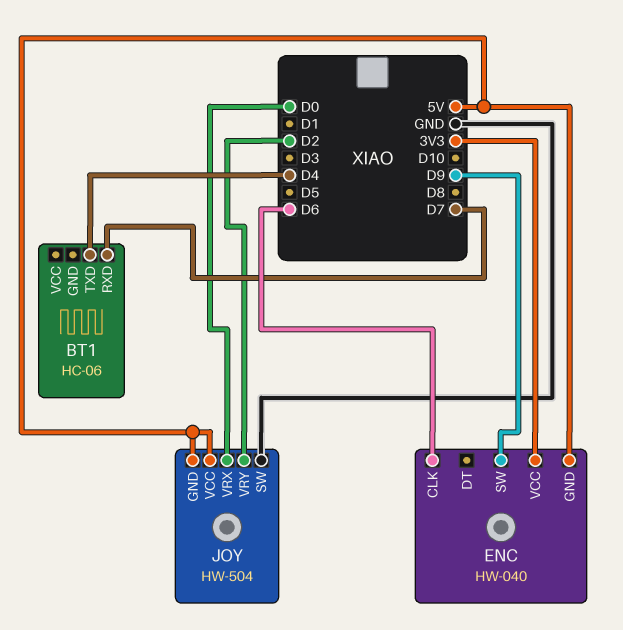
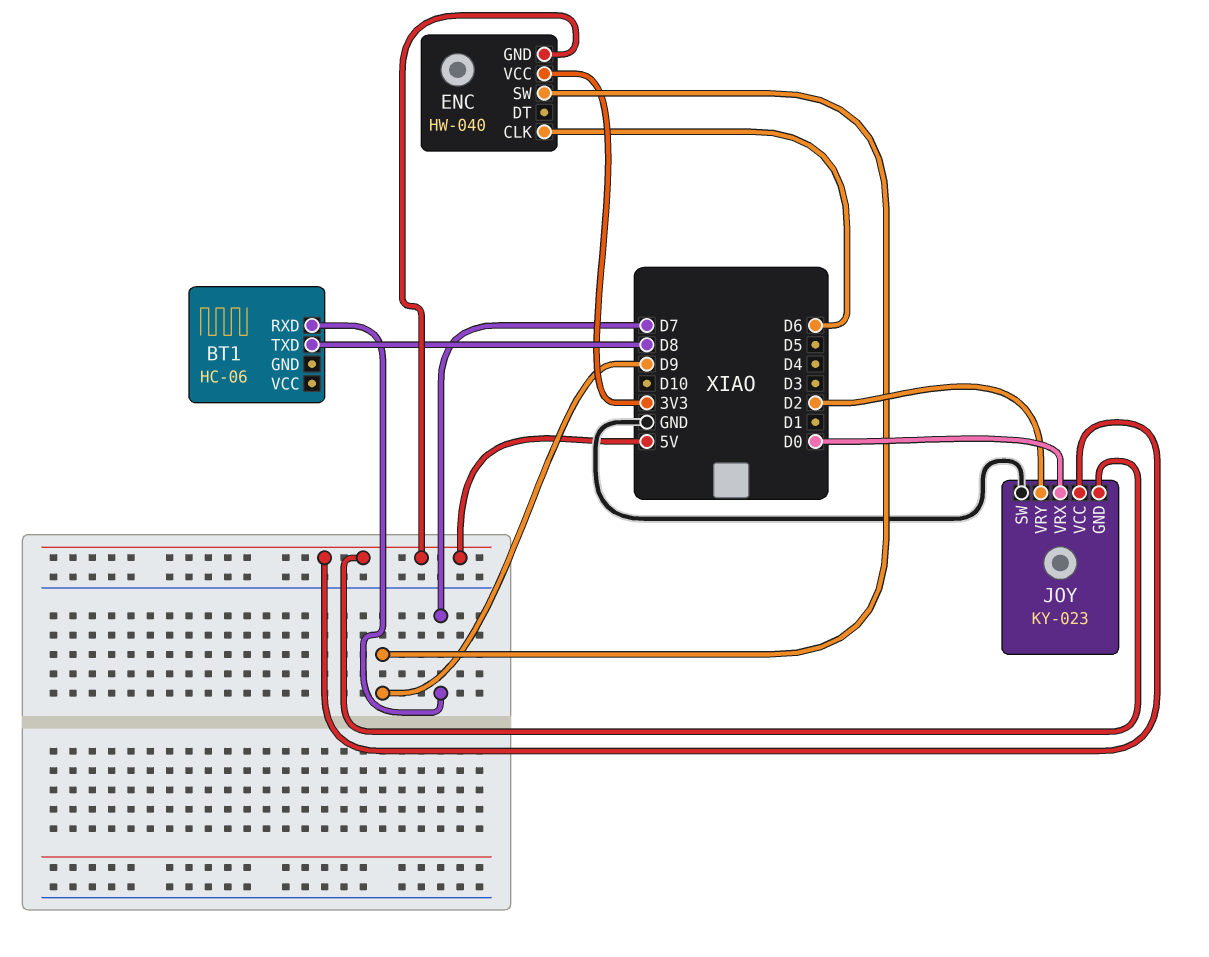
BT1 pin TXD: D4 -> D8
JOY: HW-504 -> KY-023

